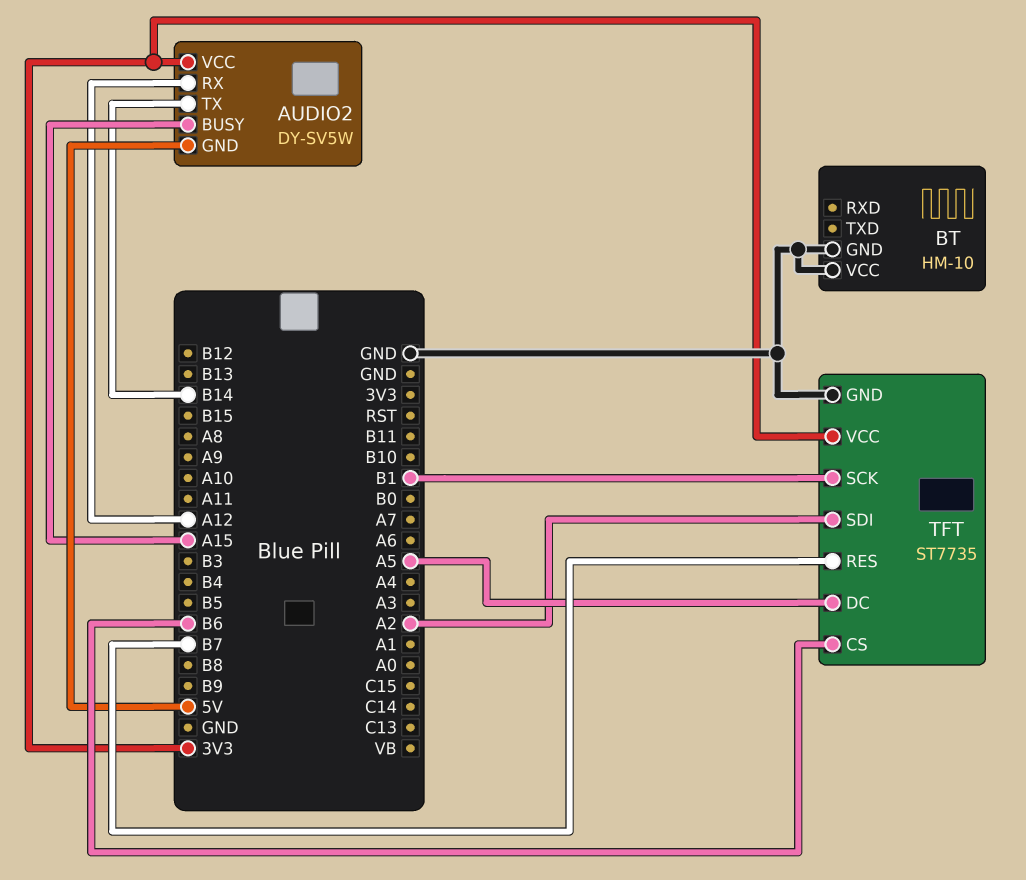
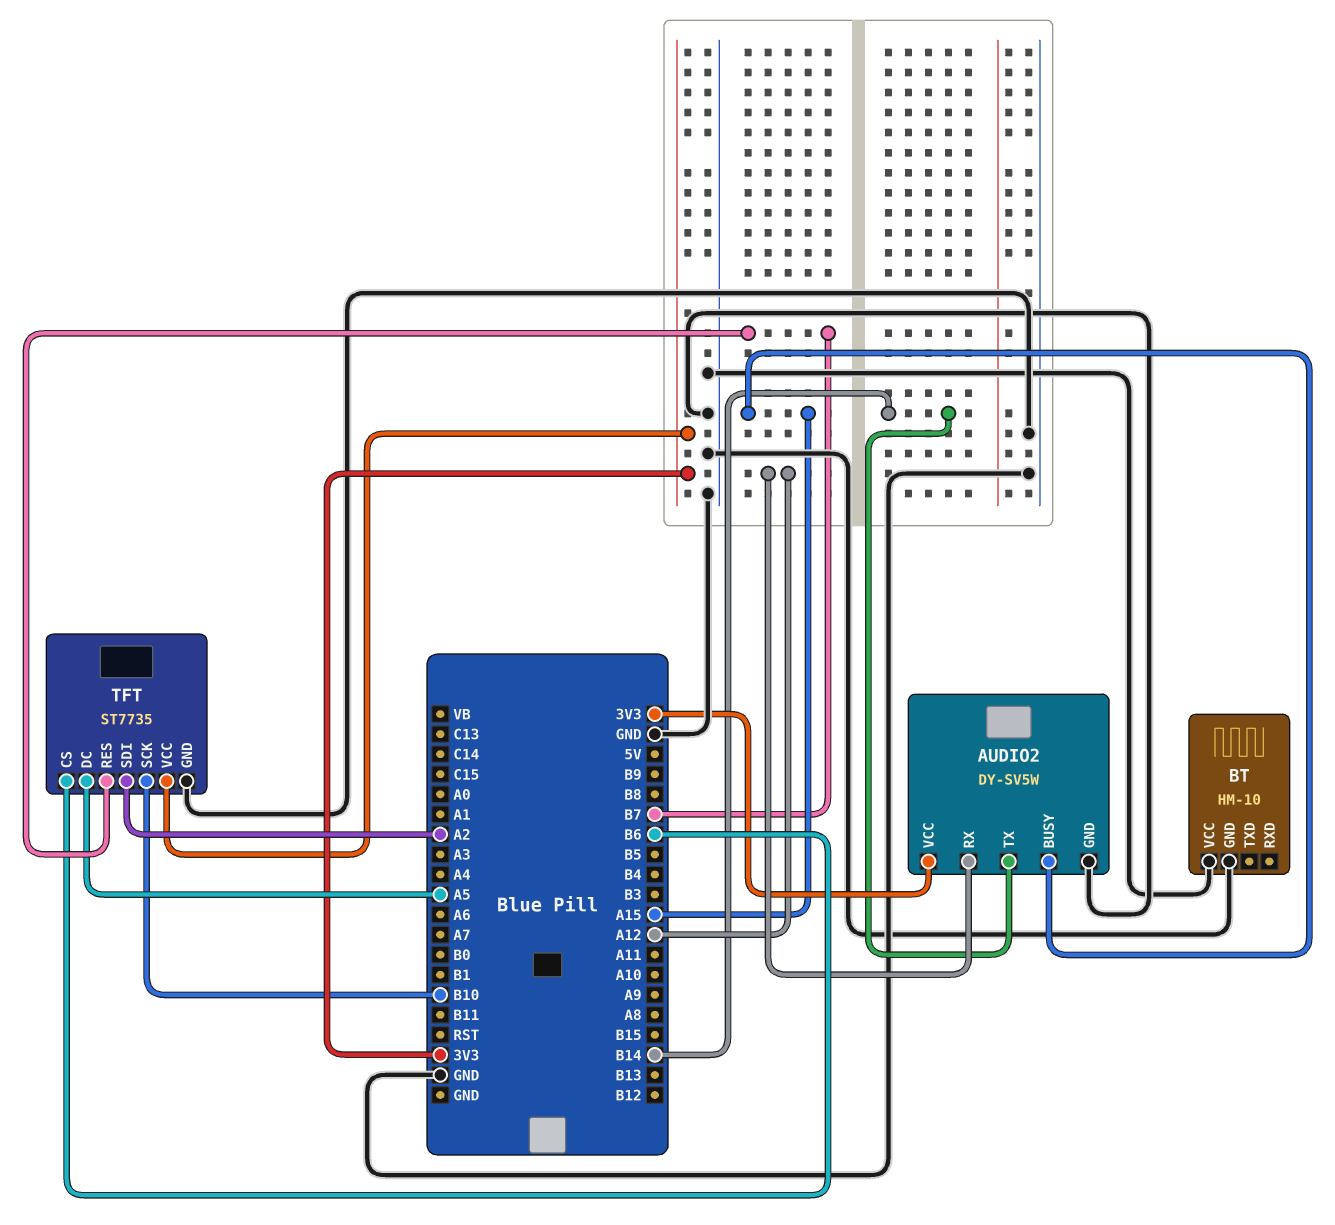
AUDIO2 pin GND: 5V -> GND
TFT pin SCK: B1 -> B10

